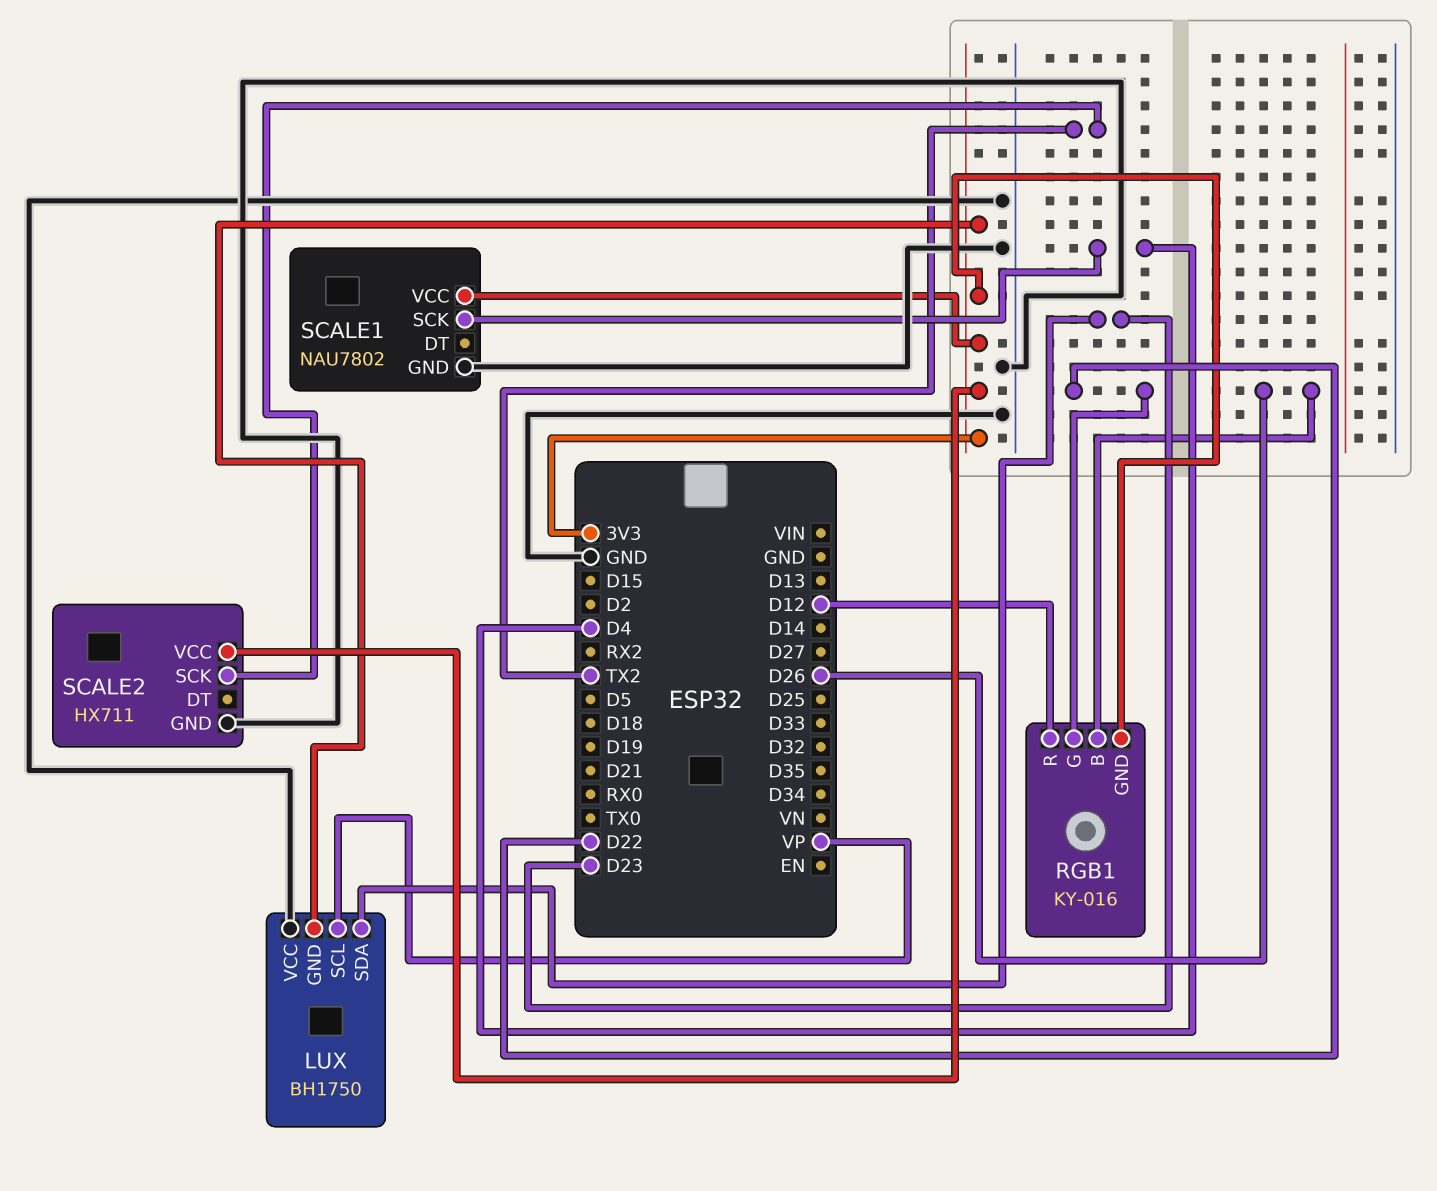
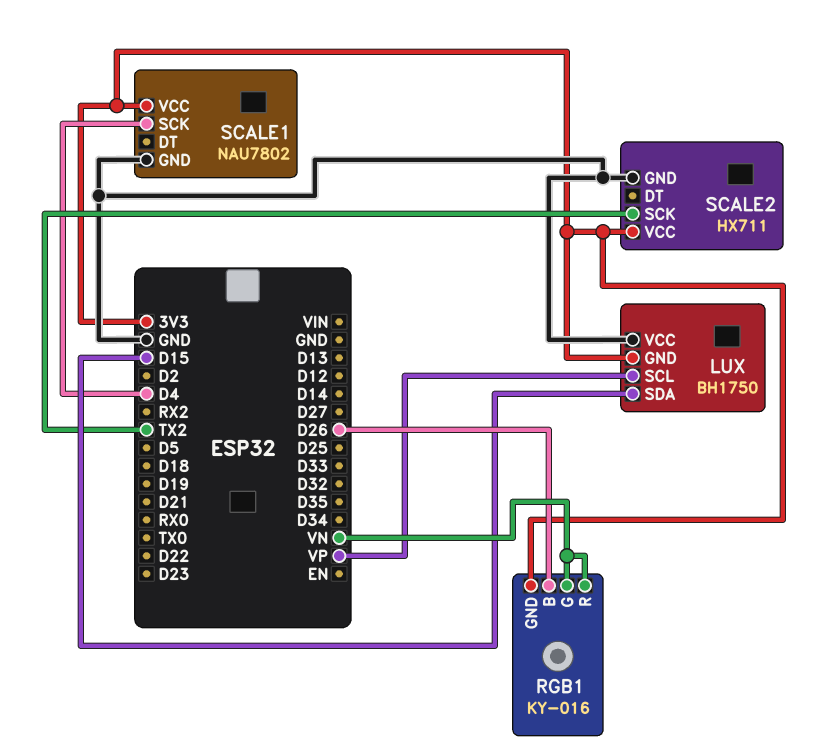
LUX pin SDA: D23 -> D15
RGB1 pin G: D22 -> VN
RGB1 pin R: D12 -> VN

